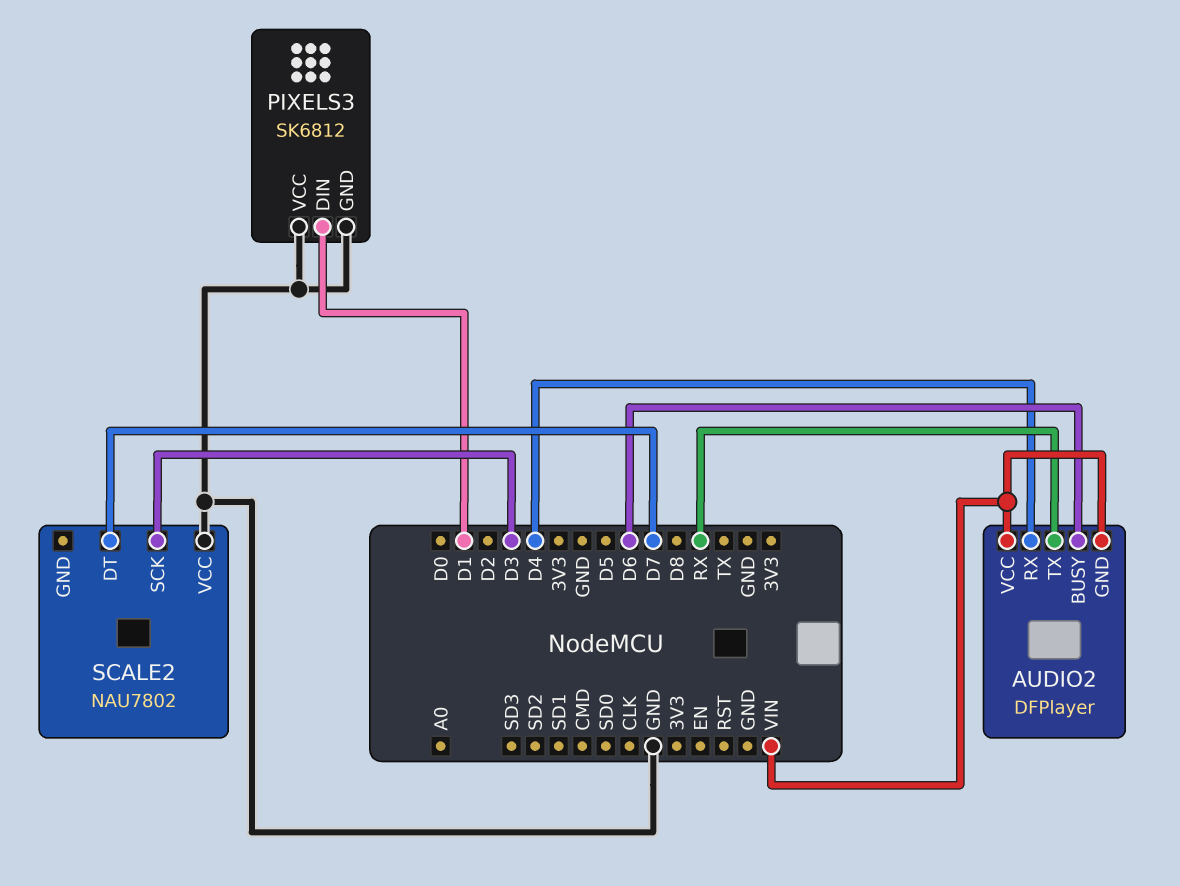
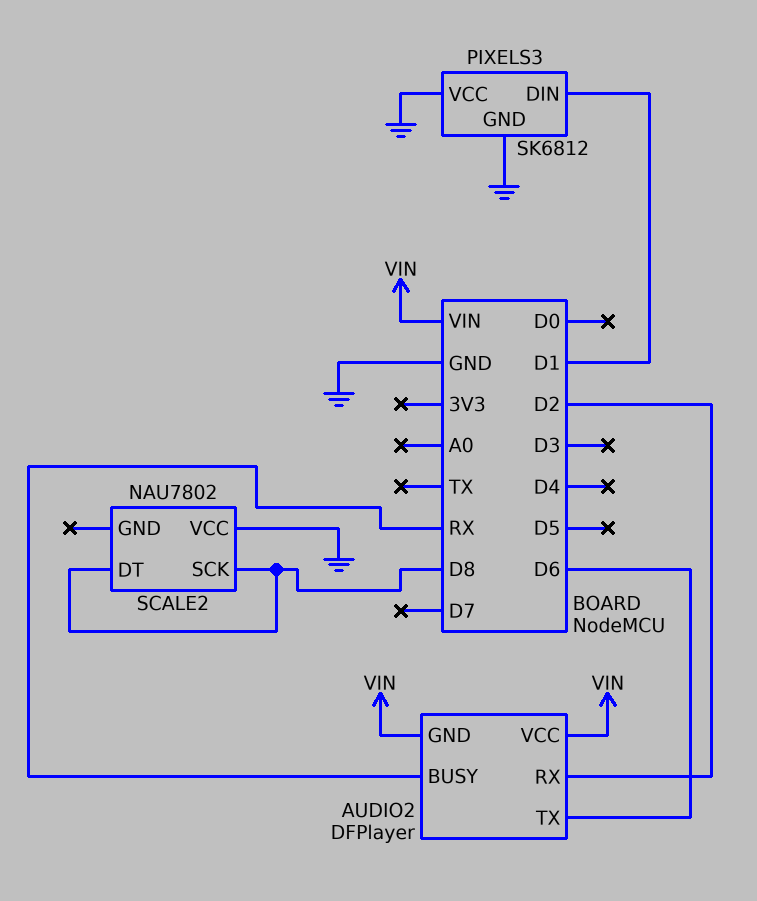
AUDIO2 pin BUSY: D6 -> RX
AUDIO2 pin RX: D4 -> D2
AUDIO2 pin TX: RX -> D6
SCALE2 pin DT: D7 -> D8
SCALE2 pin SCK: D3 -> D8

